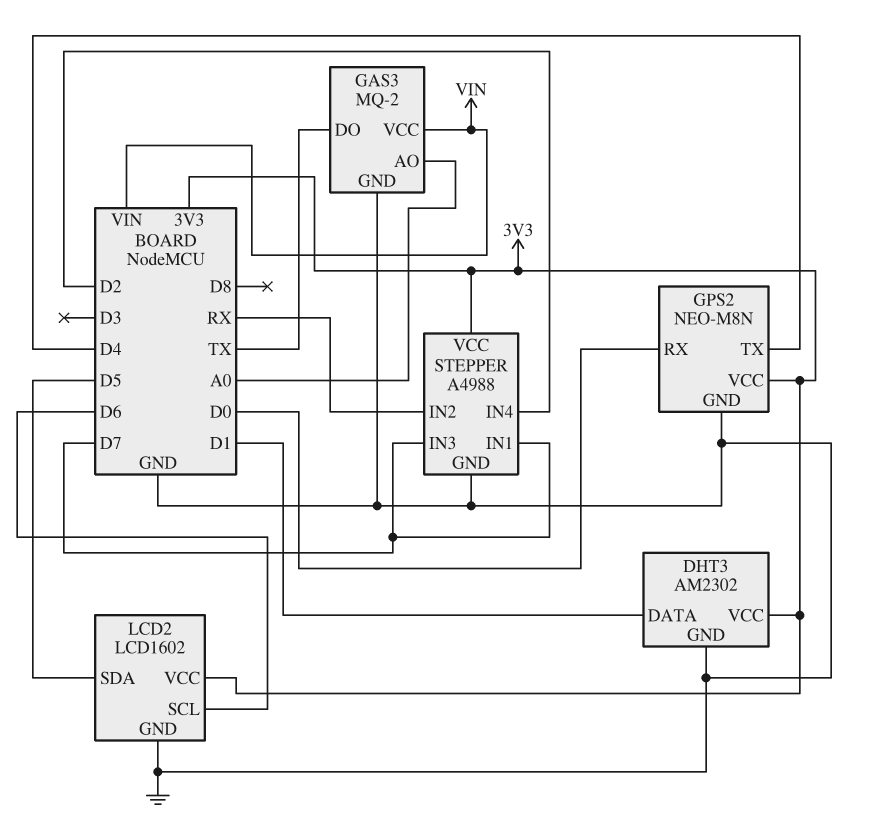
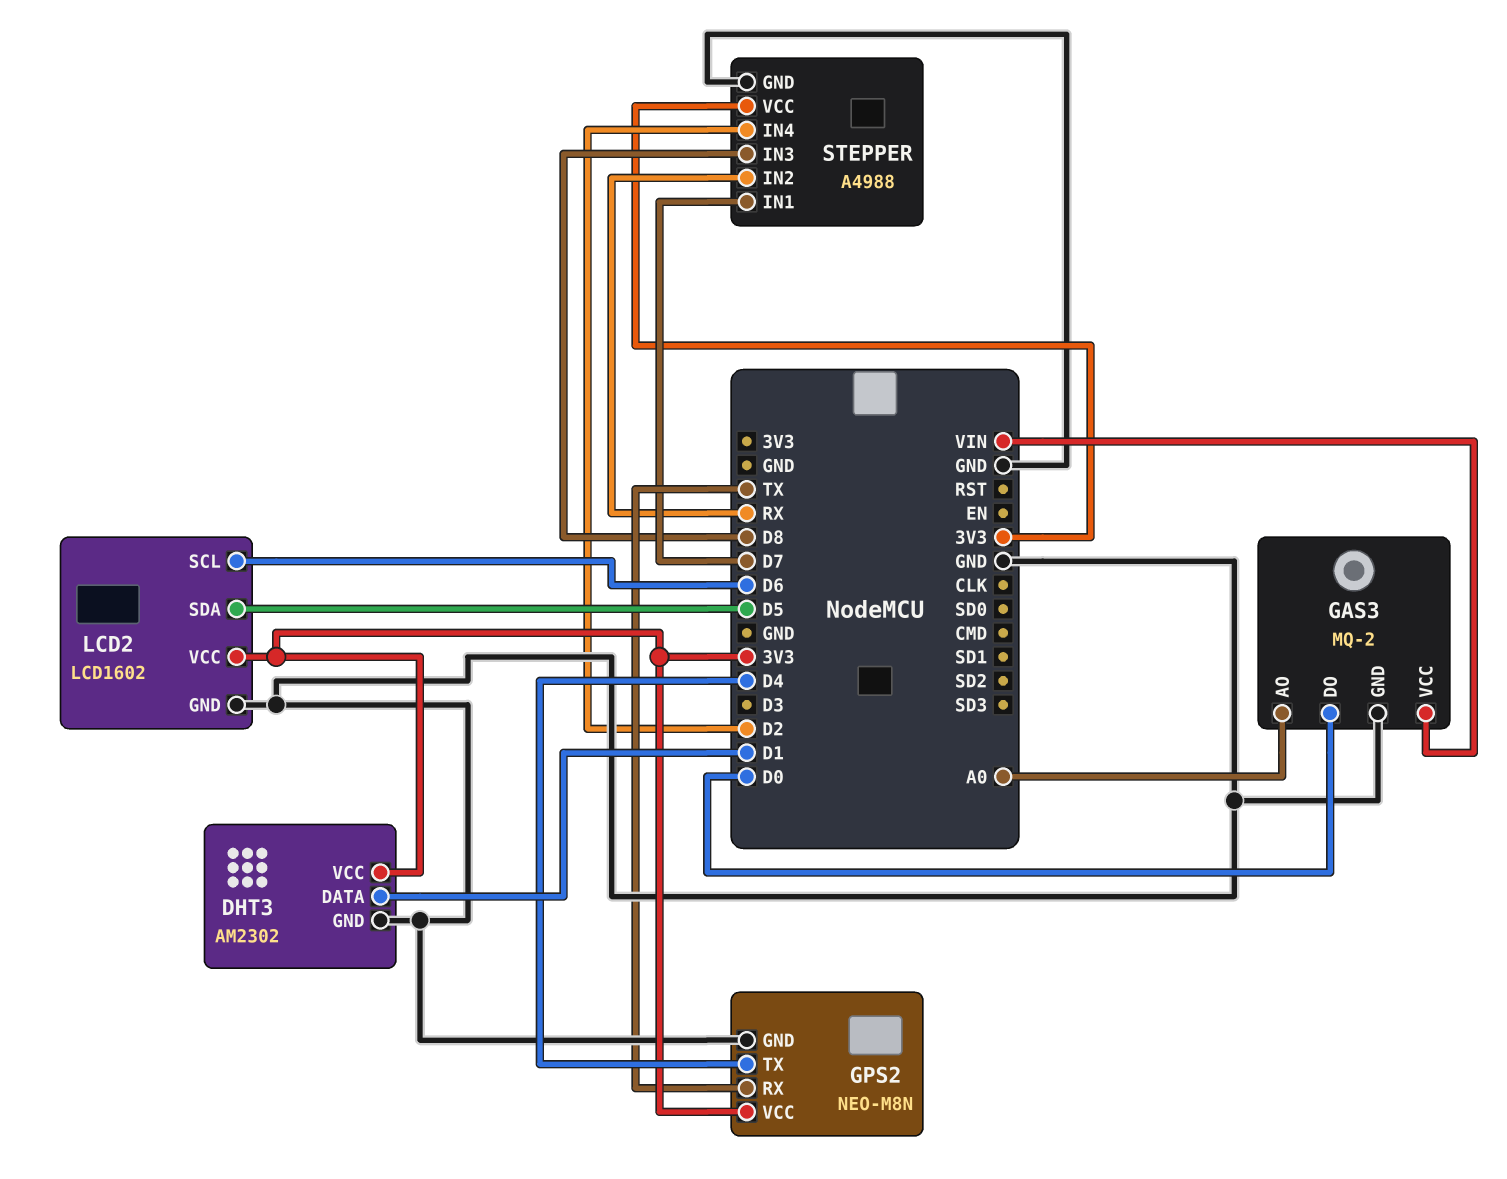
GAS3 pin DO: TX -> D0
GPS2 pin RX: D0 -> TX
STEPPER pin IN3: D7 -> D8

